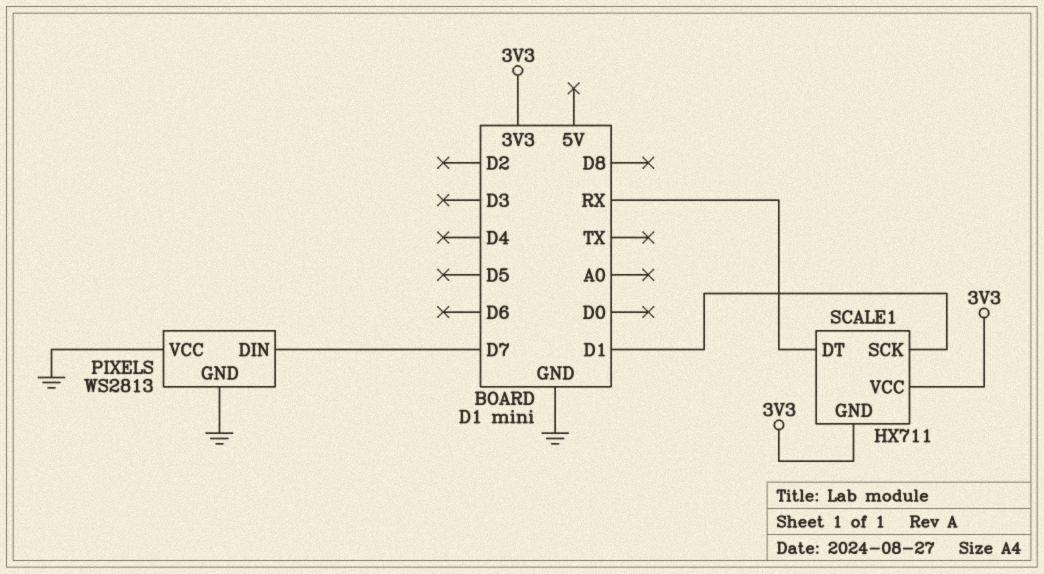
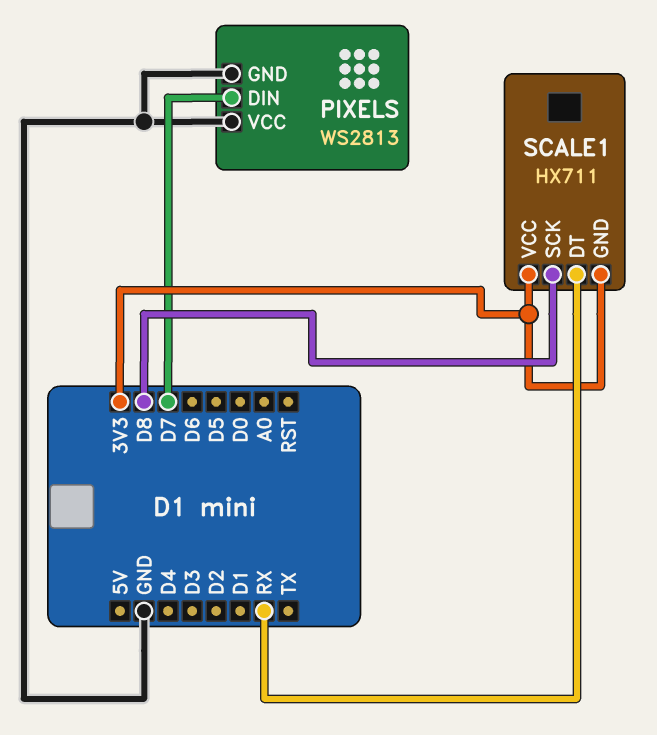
SCALE1 pin SCK: D1 -> D8

